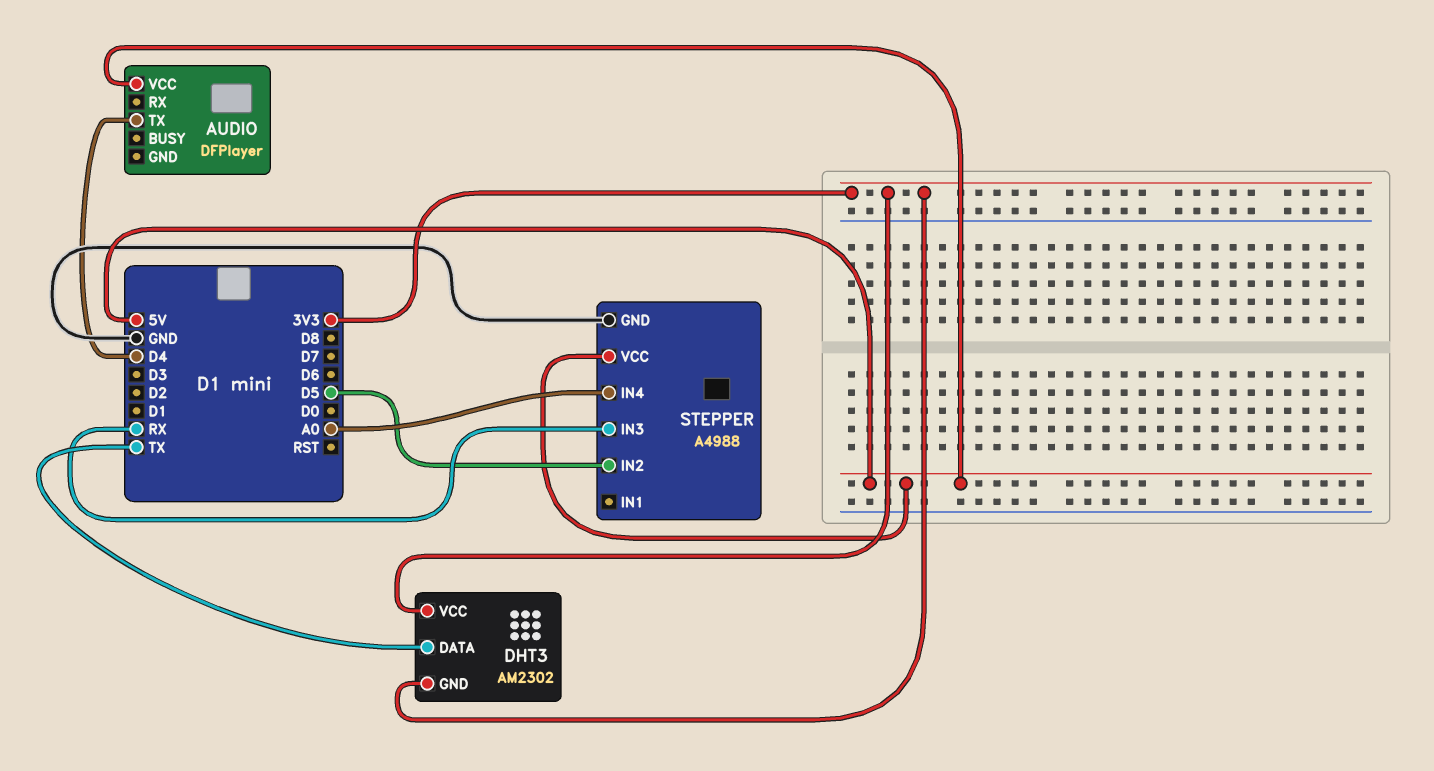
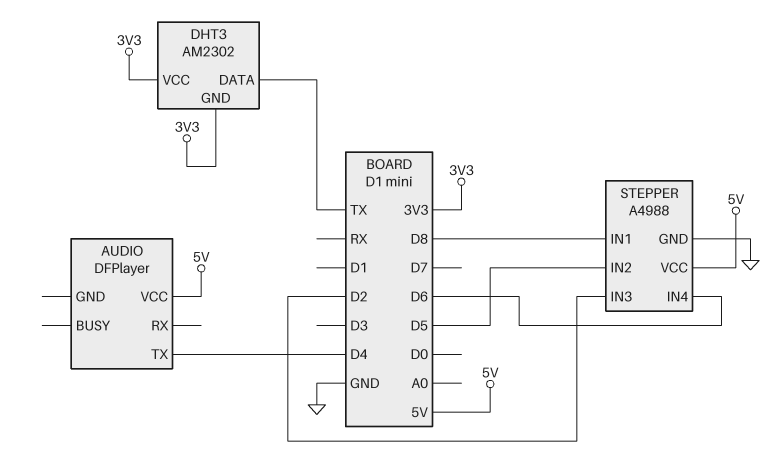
STEPPER pin IN1: none -> D8
STEPPER pin IN3: RX -> D2
STEPPER pin IN4: A0 -> D6

